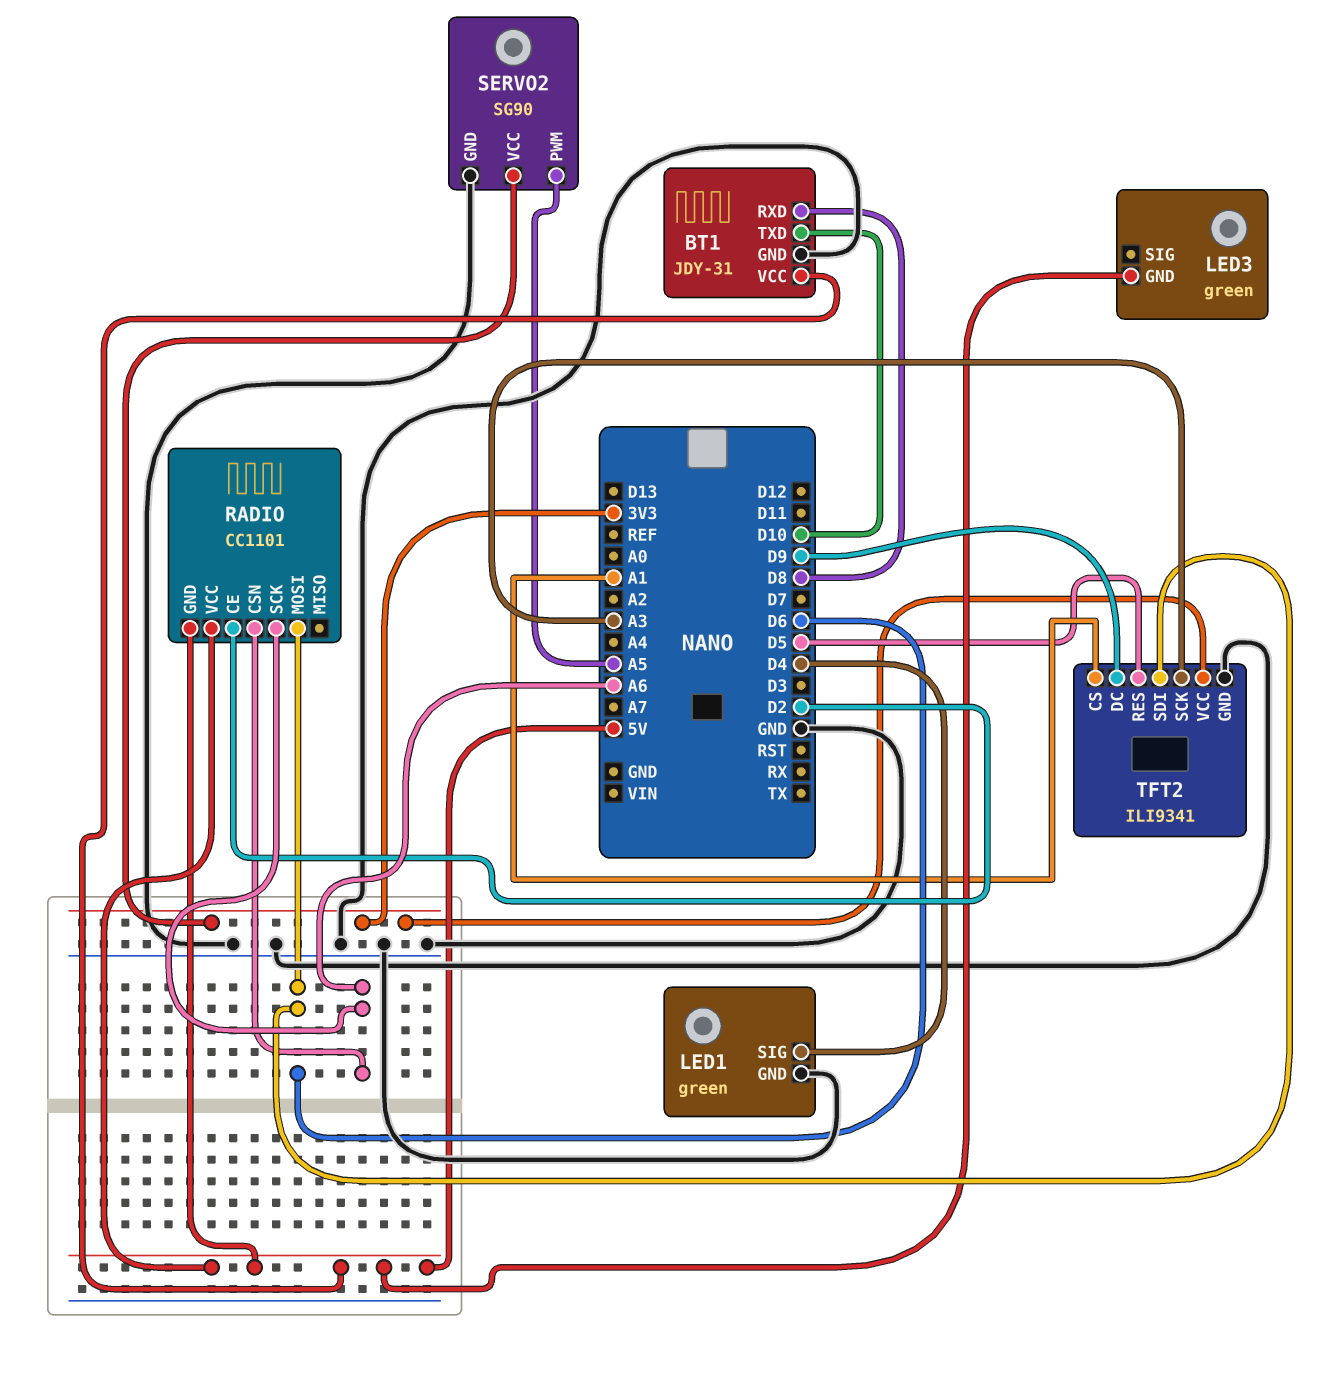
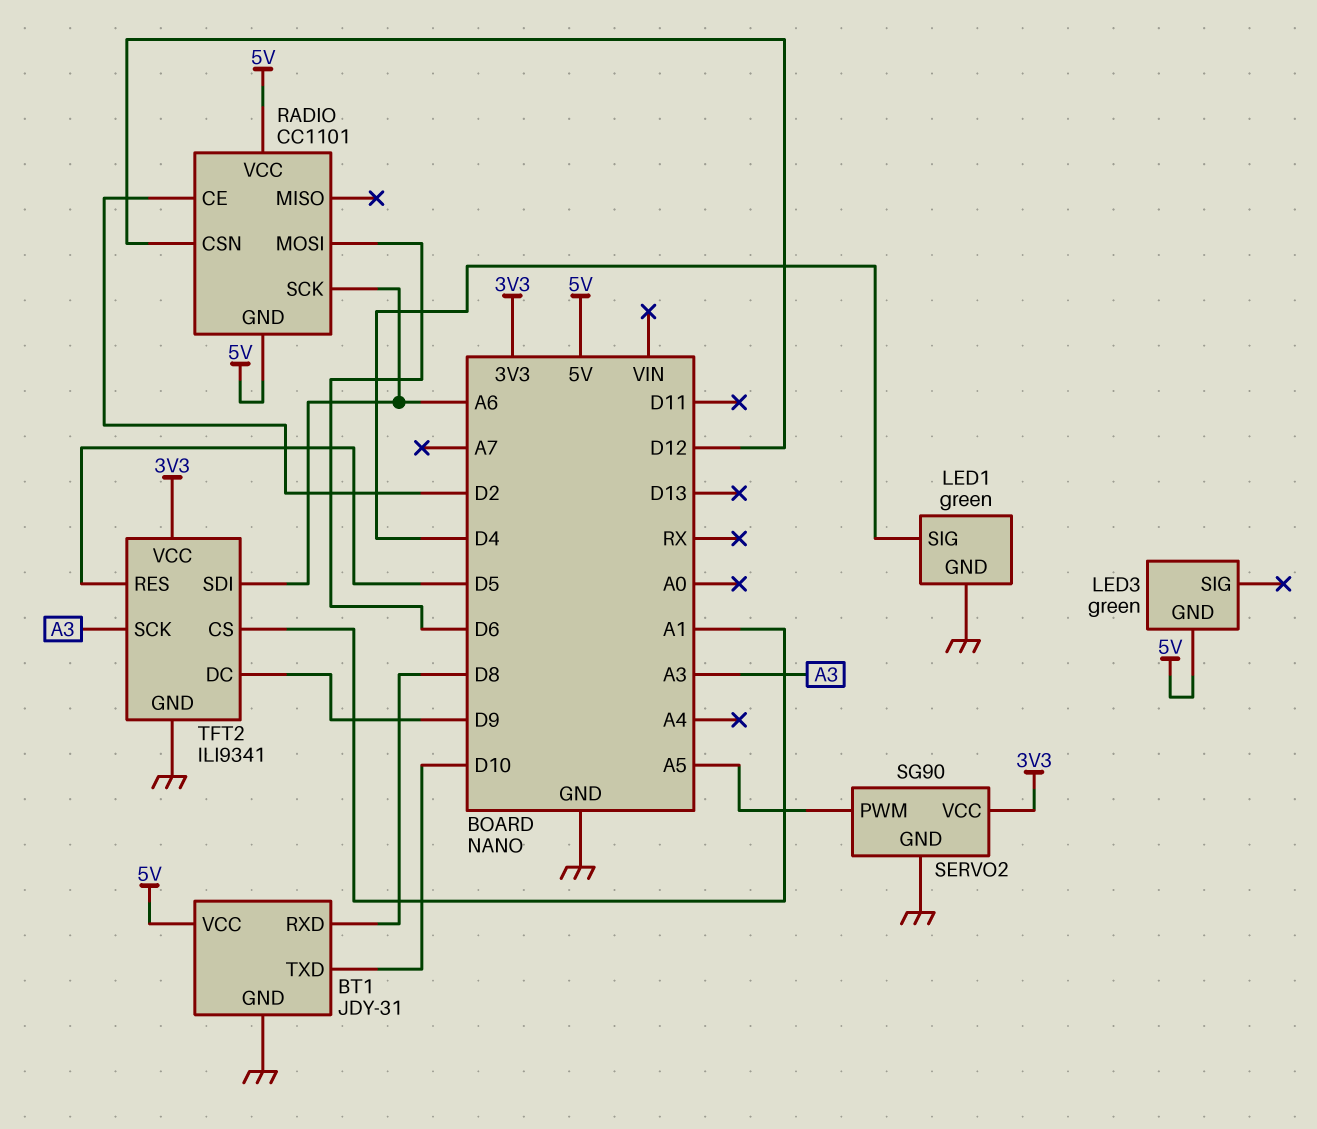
RADIO pin CSN: A6 -> D12
TFT2 pin SDI: D6 -> A6

